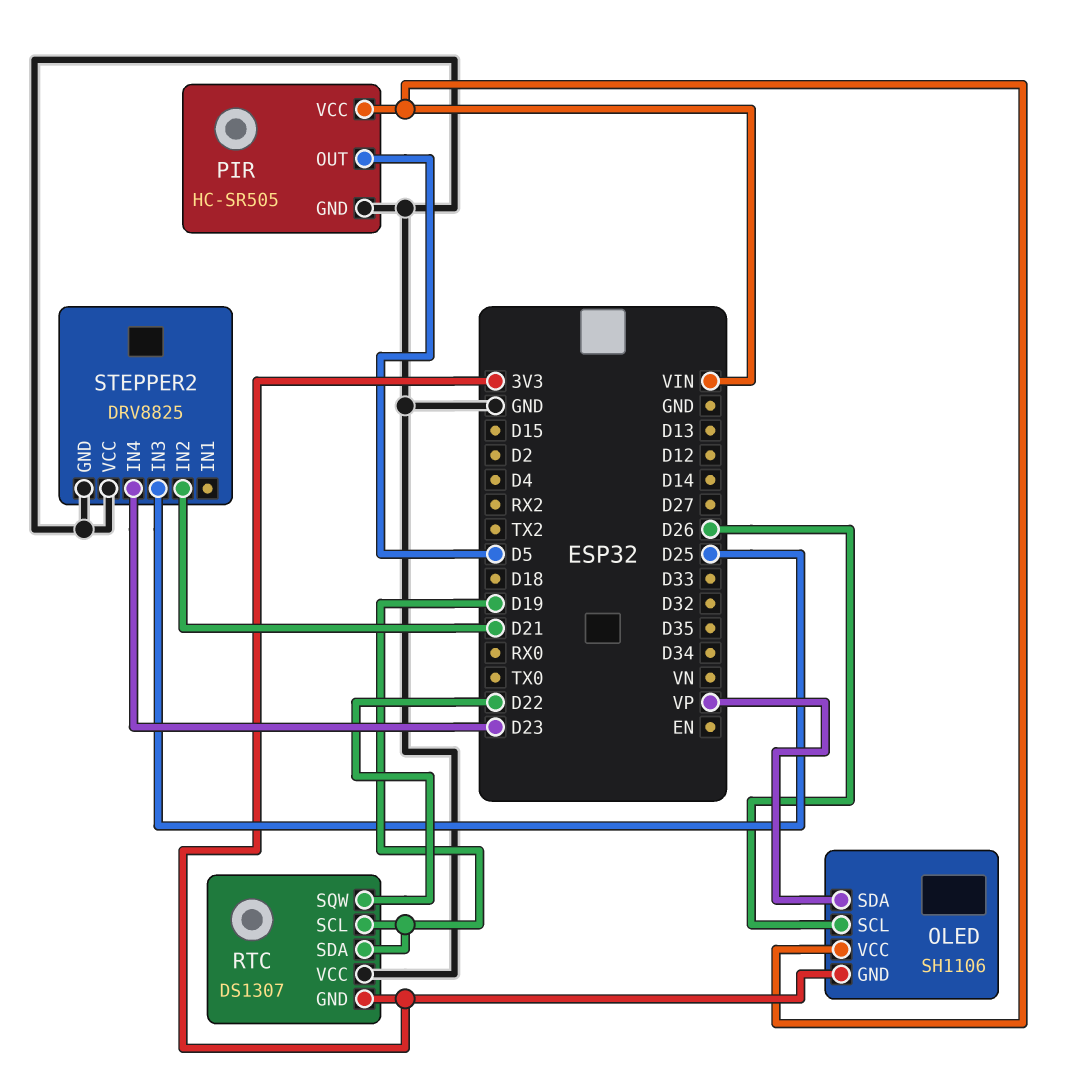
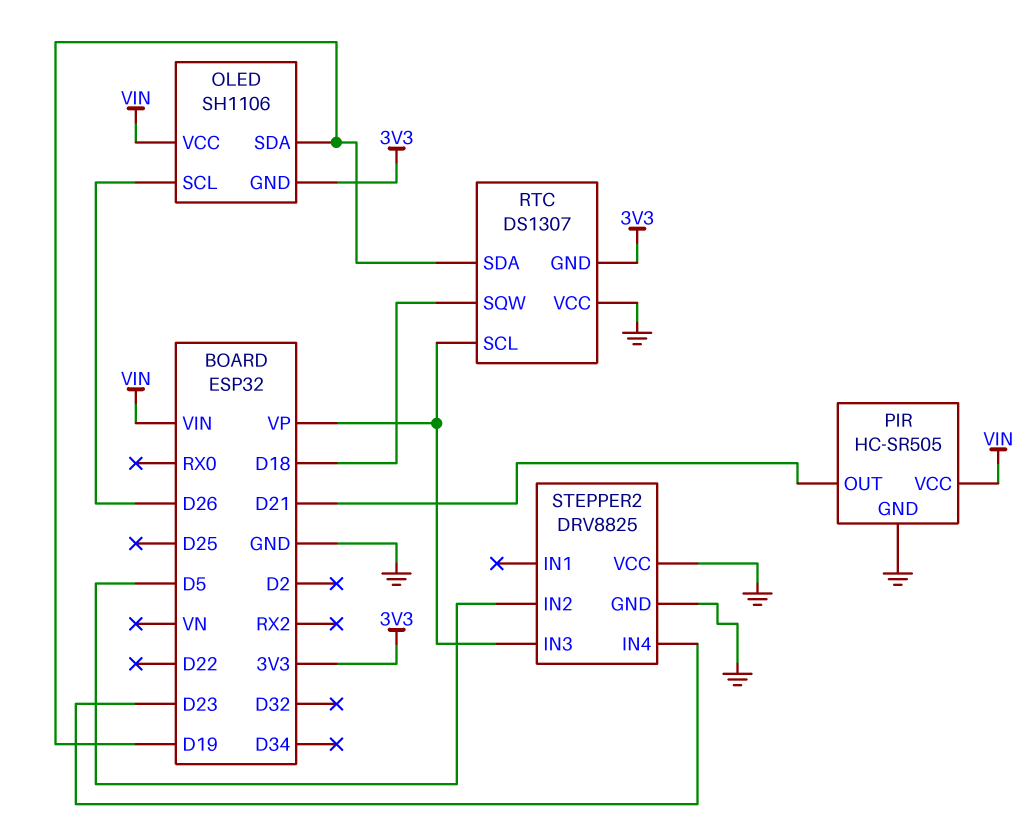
OLED pin SDA: VP -> D19
PIR pin OUT: D5 -> D21
RTC pin SCL: D19 -> VP
RTC pin SQW: D22 -> D18
STEPPER2 pin IN2: D21 -> D5
STEPPER2 pin IN3: D25 -> VP

